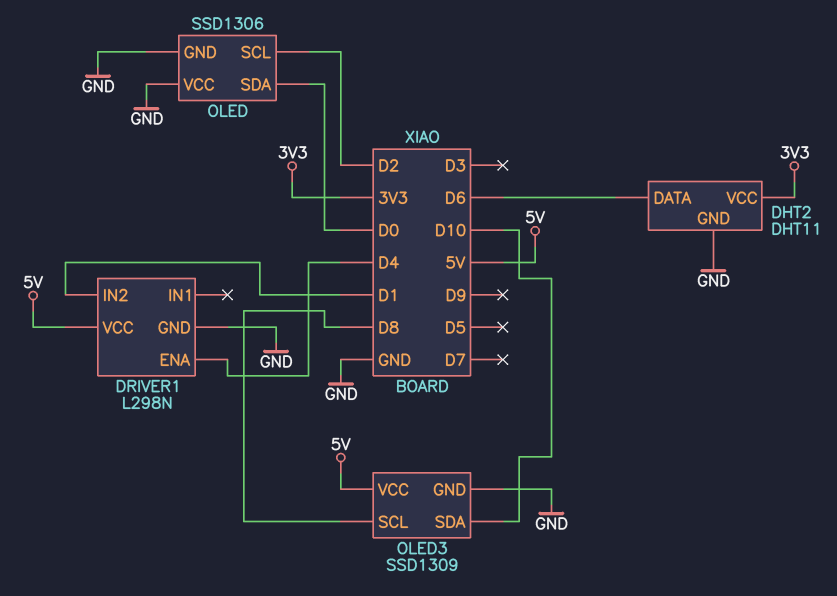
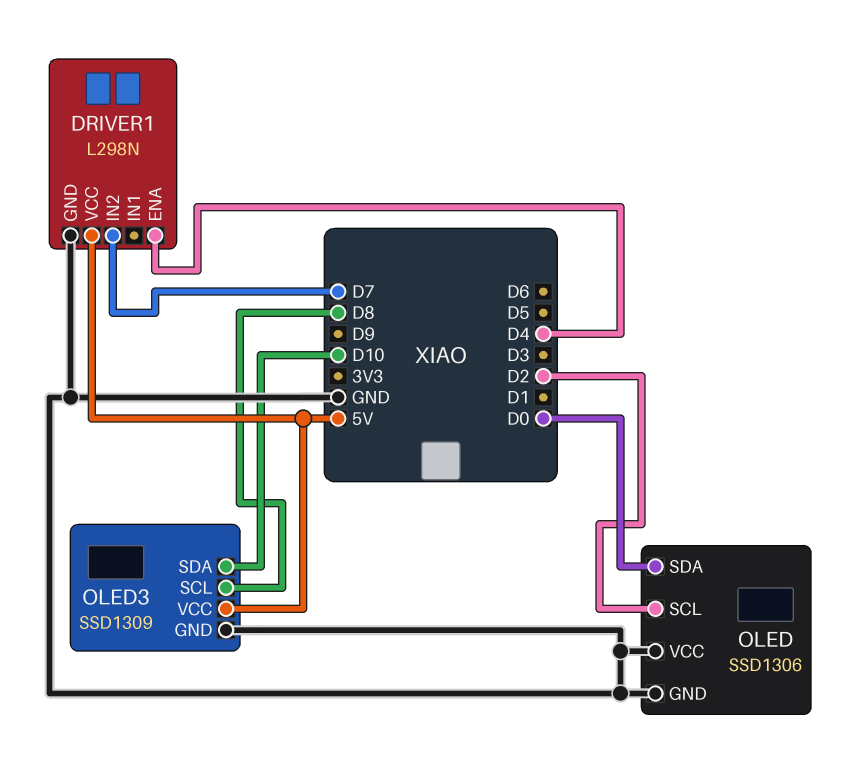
DHT2: DHT11 -> none
DHT2 pin DATA: D6 -> none
DHT2 pin GND: GND -> none
DHT2 pin VCC: 3V3 -> none
DRIVER1 pin IN2: D1 -> D7

